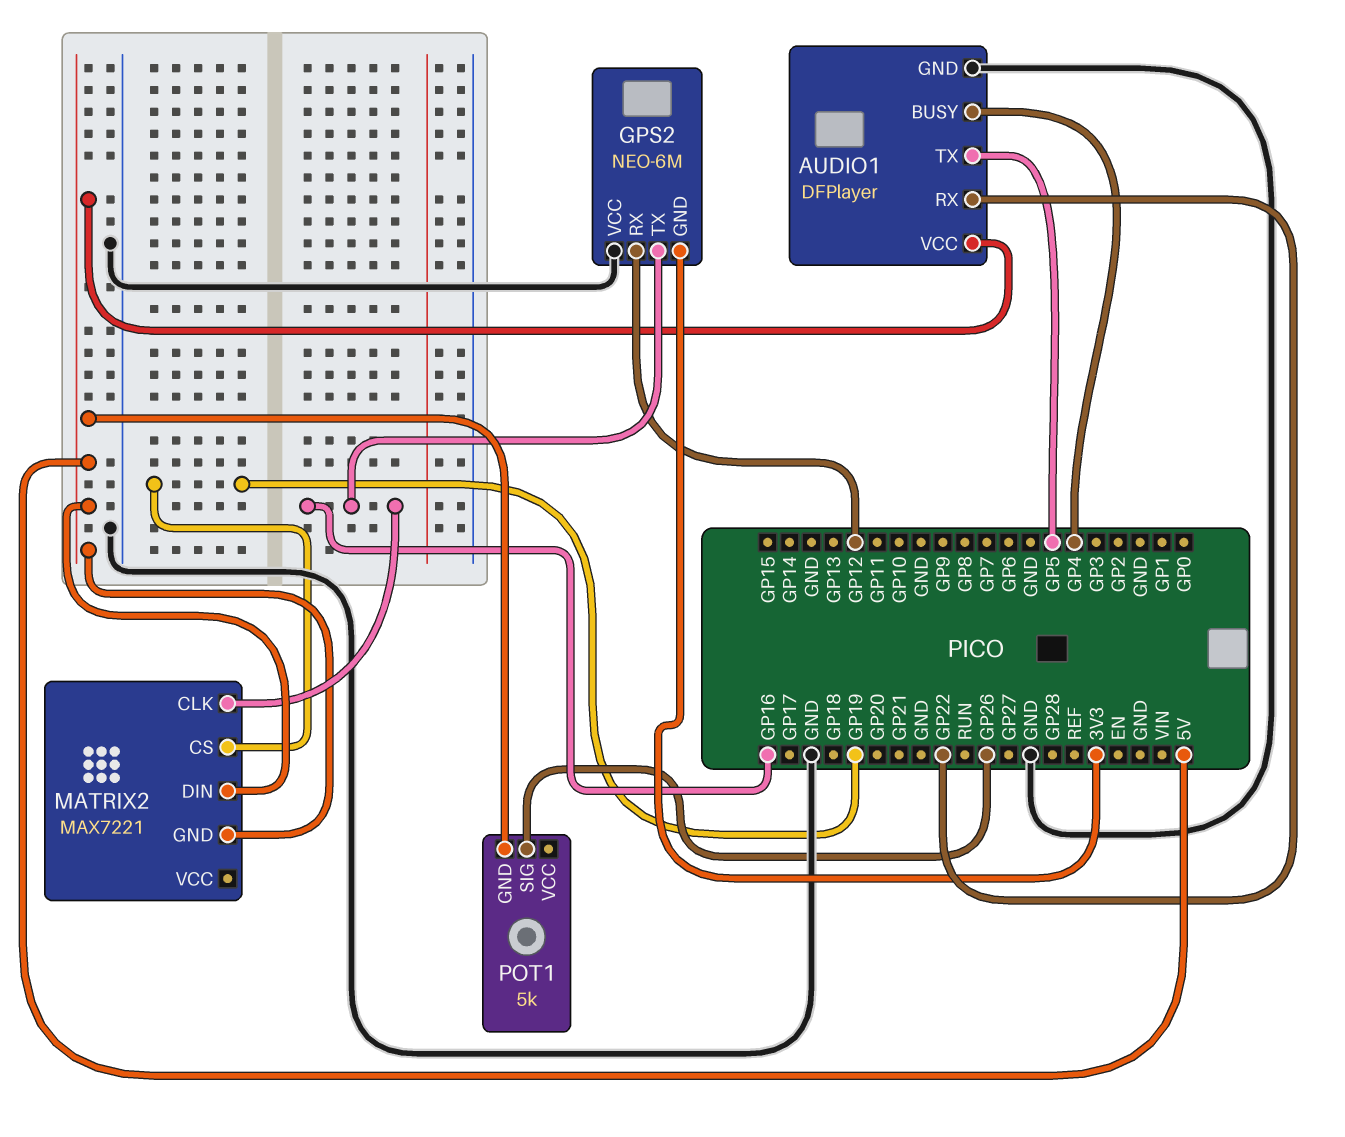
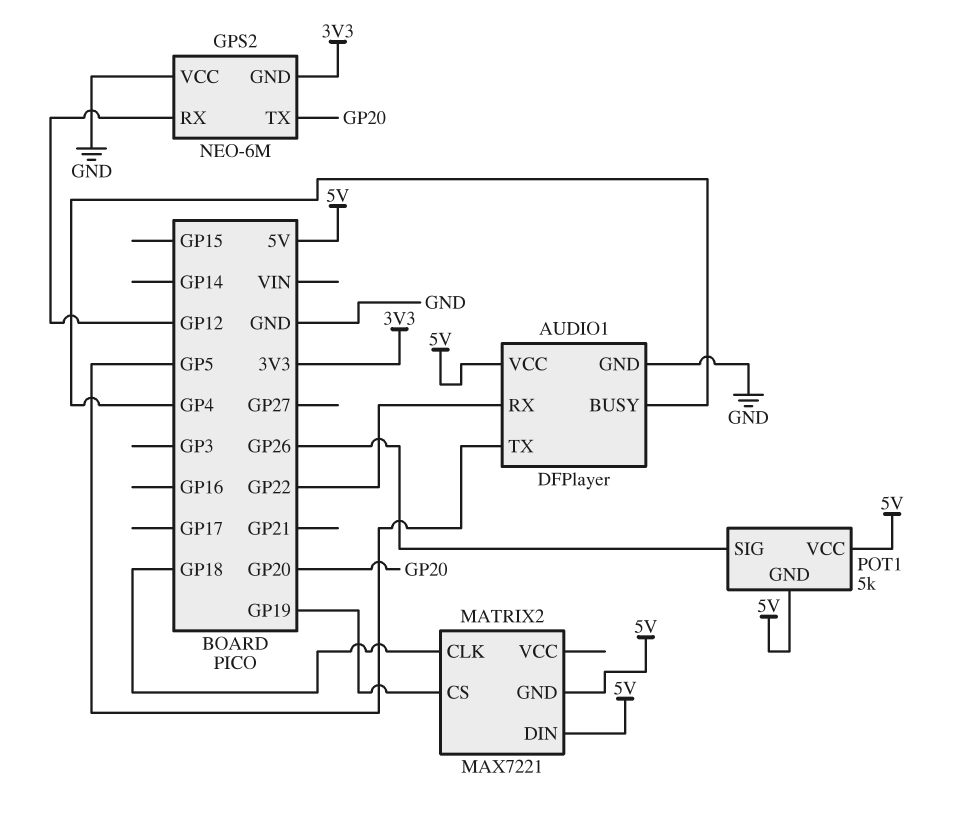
GPS2 pin TX: GP16 -> GP20
MATRIX2 pin CLK: GP16 -> GP18
POT1 pin VCC: none -> 5V

